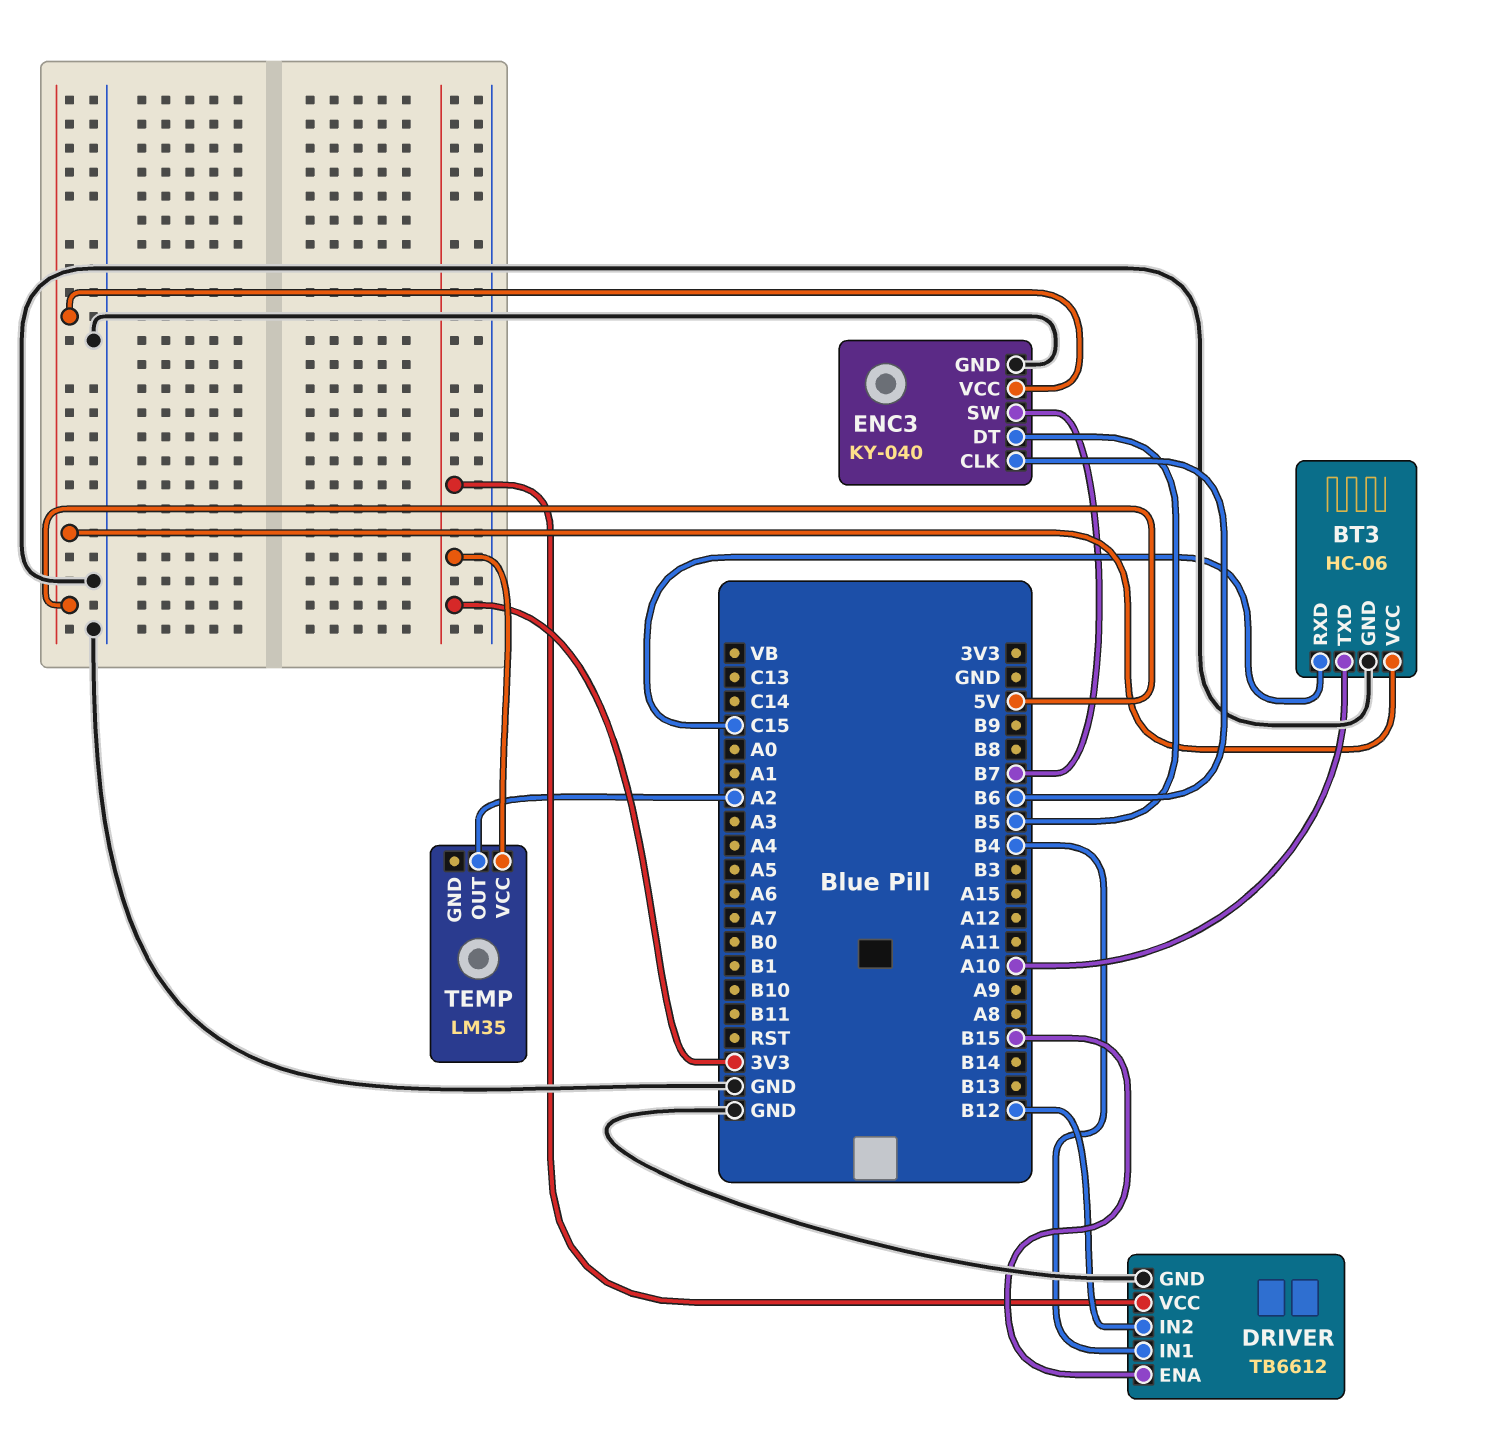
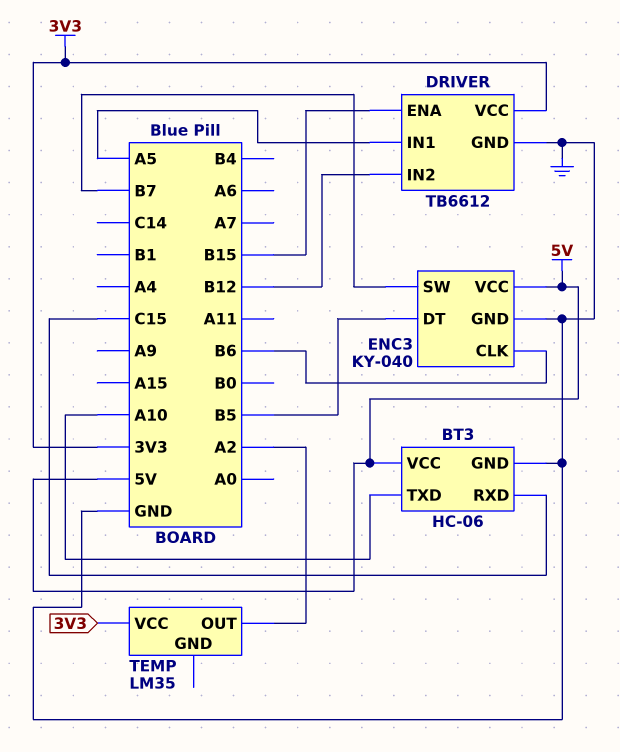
DRIVER pin IN1: B4 -> A5

